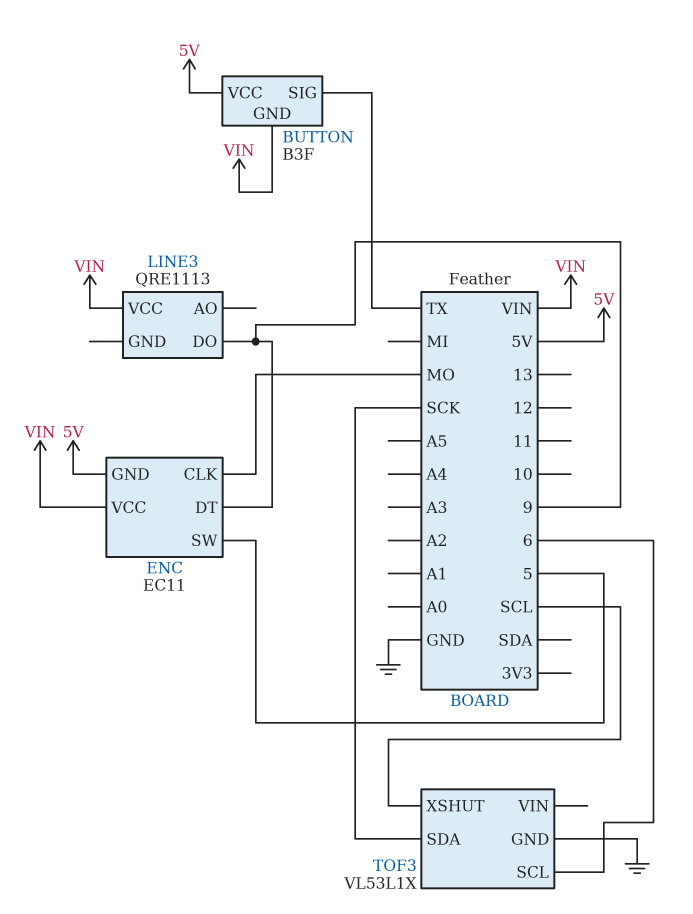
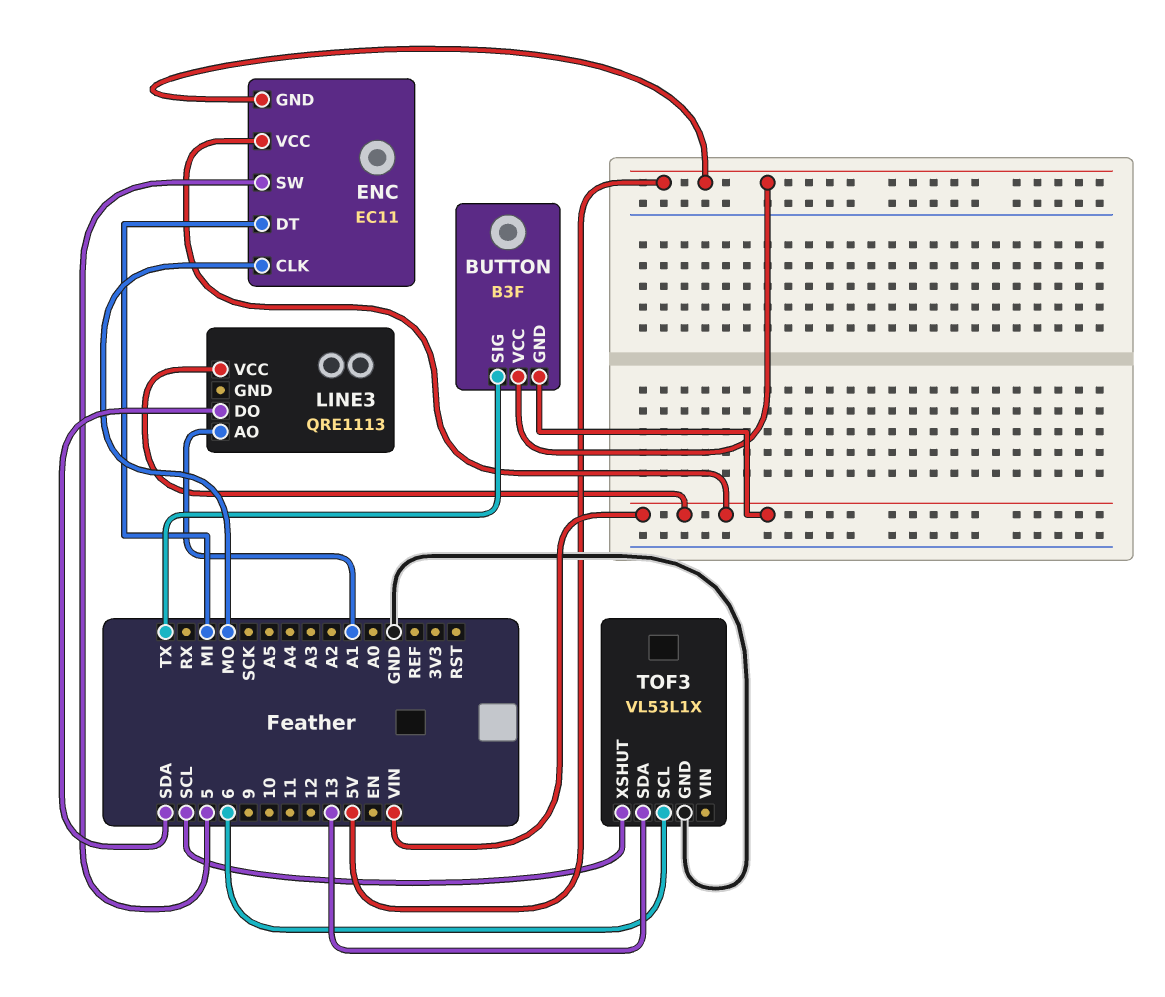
ENC pin DT: 9 -> MI
LINE3 pin AO: none -> A1
LINE3 pin DO: 9 -> SDA
TOF3 pin SDA: SCK -> 13

